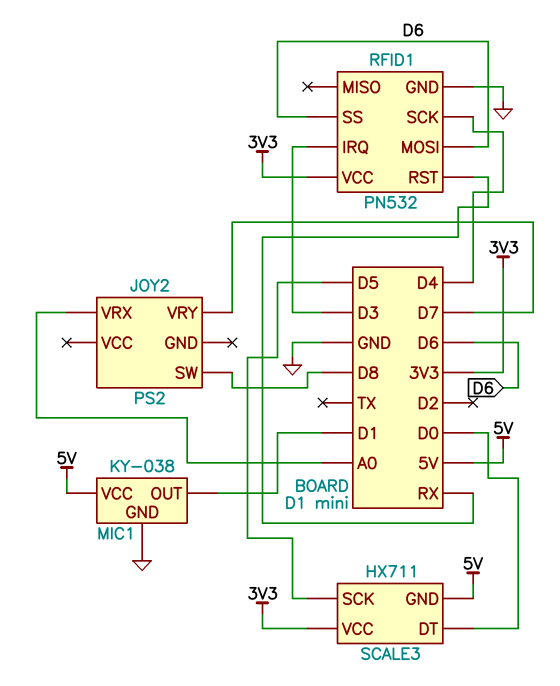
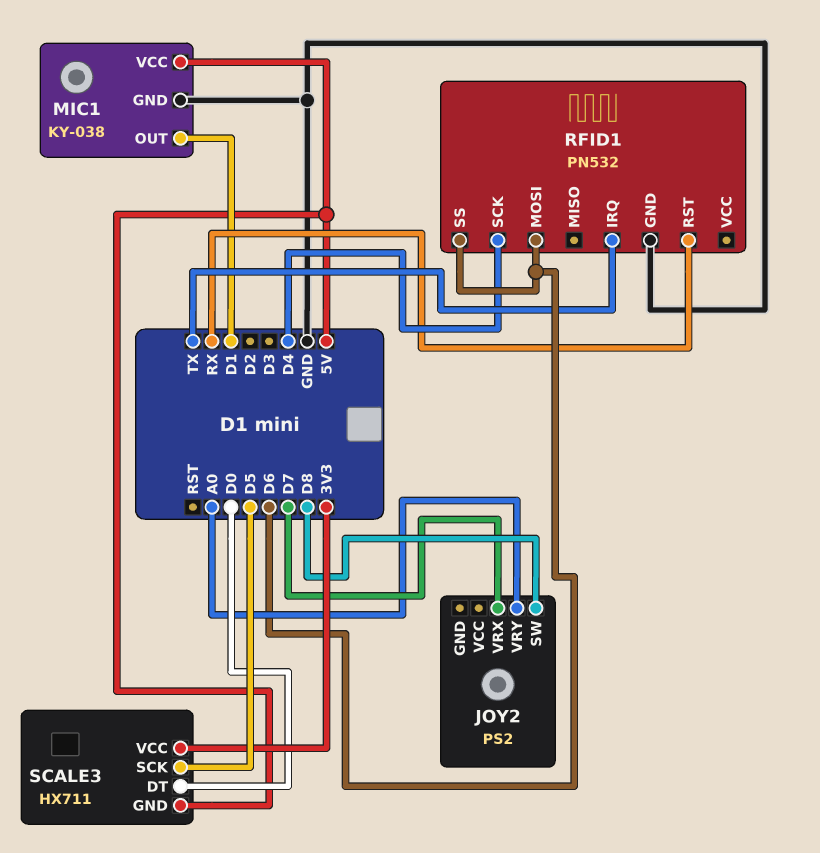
JOY2 pin VRX: A0 -> D7
JOY2 pin VRY: D7 -> A0
RFID1 pin IRQ: D3 -> TX
RFID1 pin VCC: 3V3 -> none

